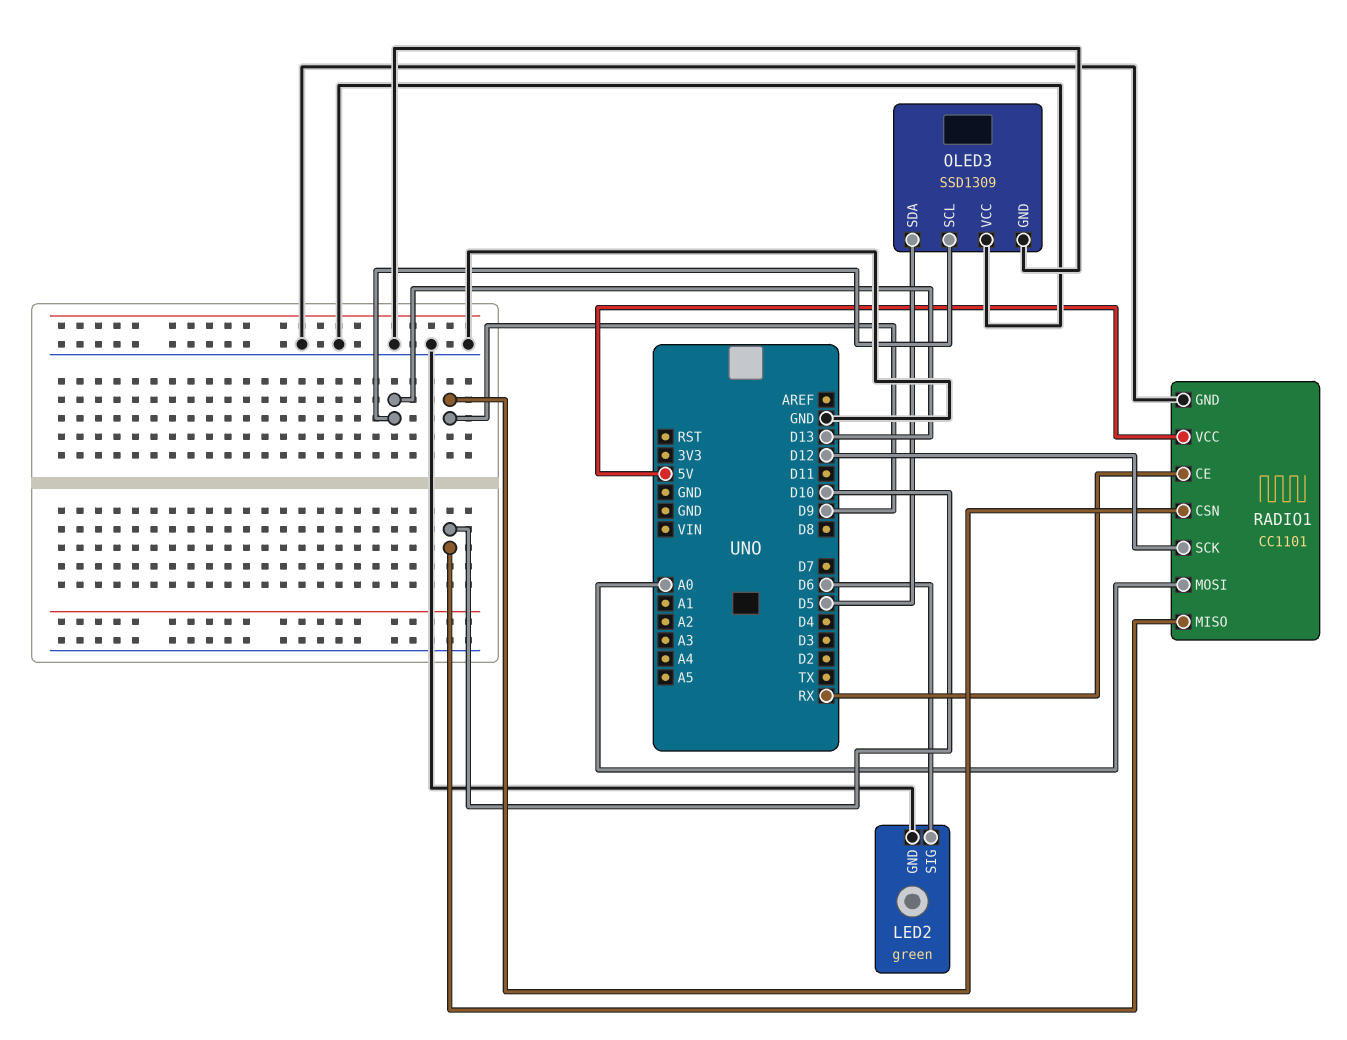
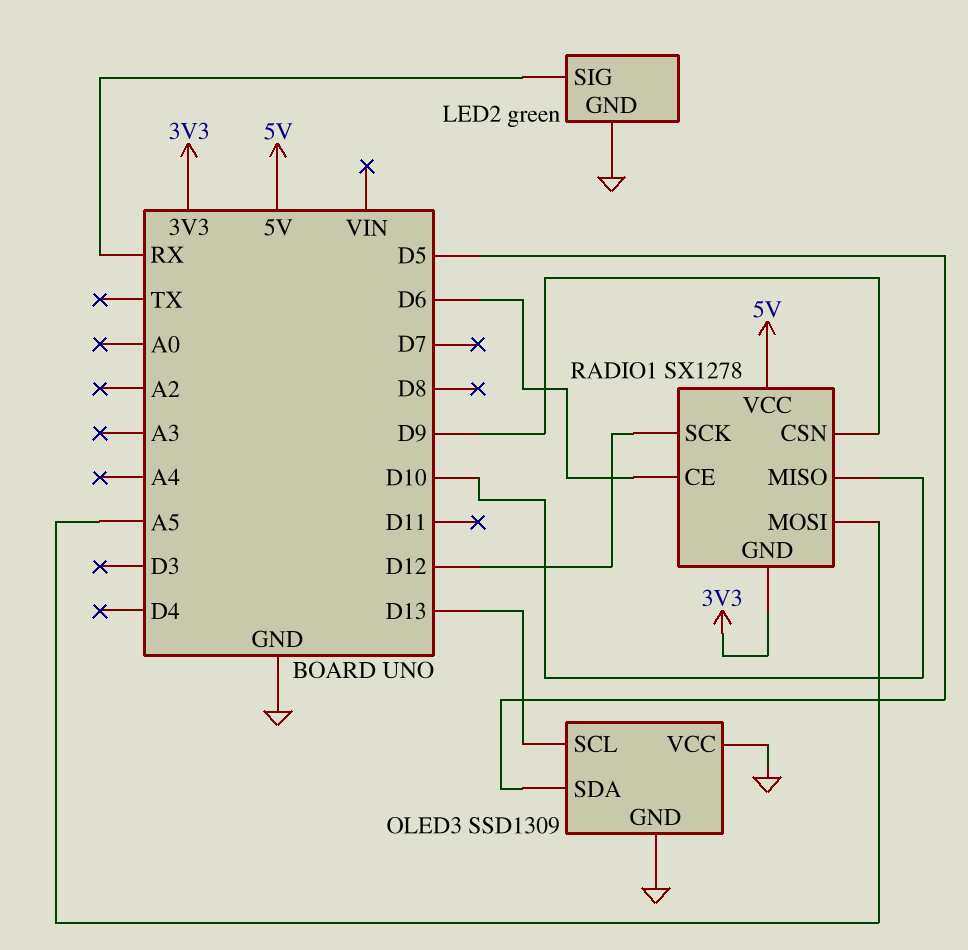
LED2 pin SIG: D6 -> RX
RADIO1: CC1101 -> SX1278
RADIO1 pin CE: RX -> D6
RADIO1 pin GND: GND -> 3V3
RADIO1 pin MOSI: A0 -> A5

